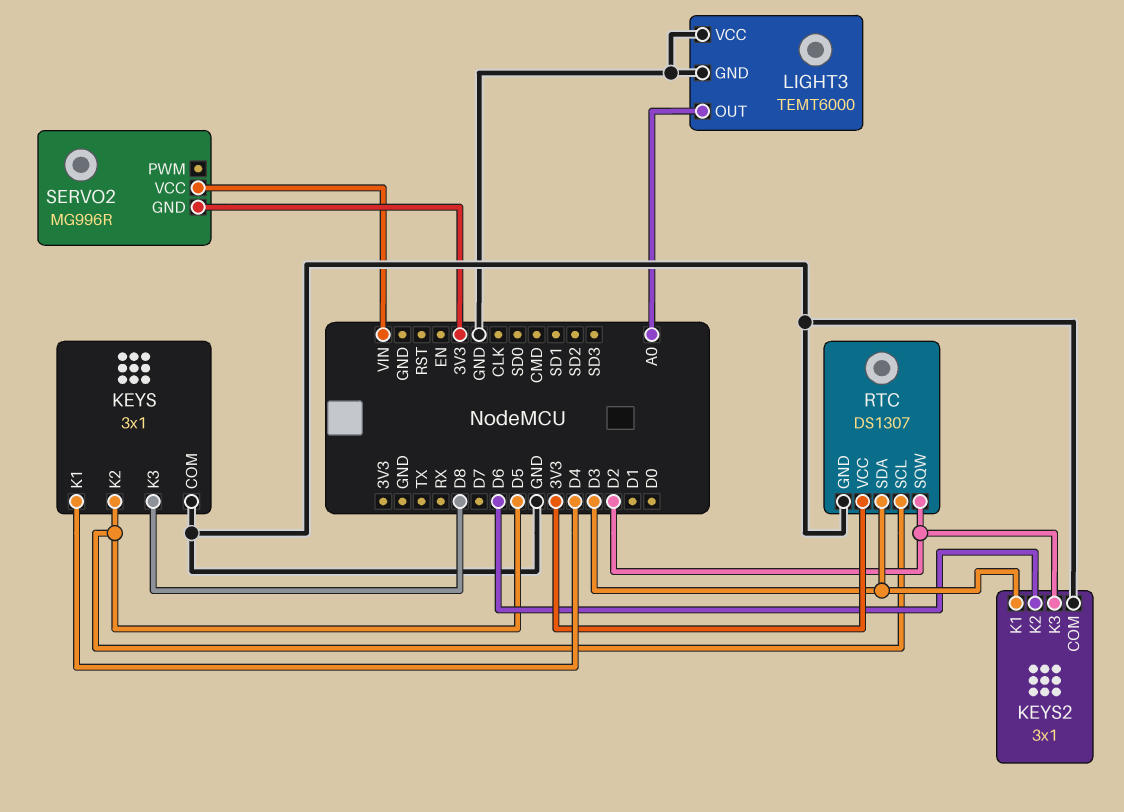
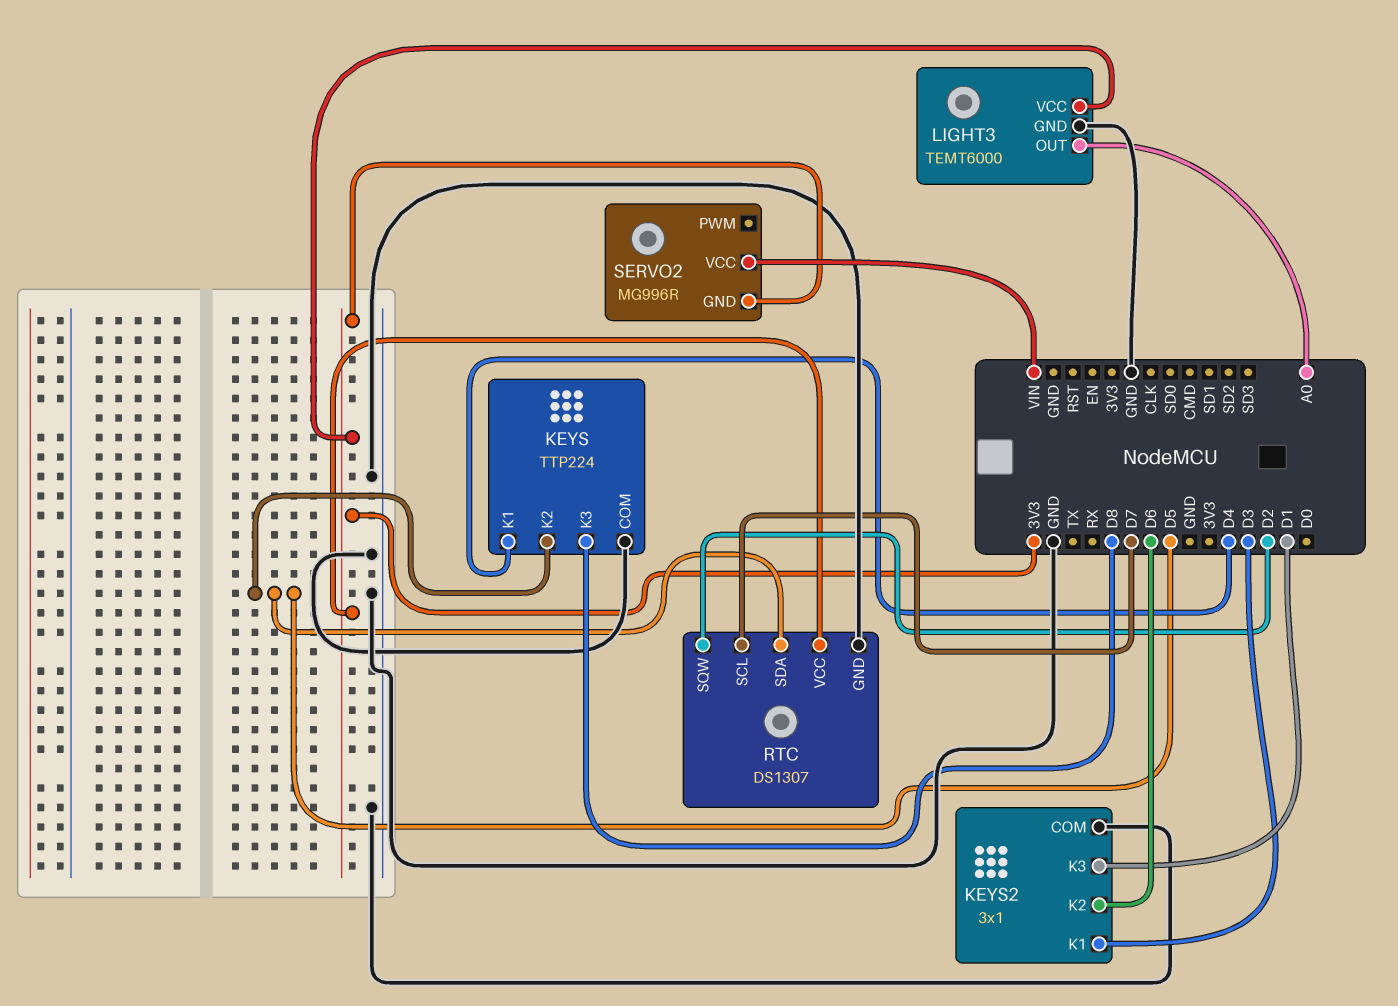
KEYS: 3x1 -> TTP224
KEYS2 pin K3: D2 -> D1
LIGHT3 pin VCC: GND -> 3V3
RTC pin SCL: D5 -> D7
RTC pin SDA: D3 -> D5

